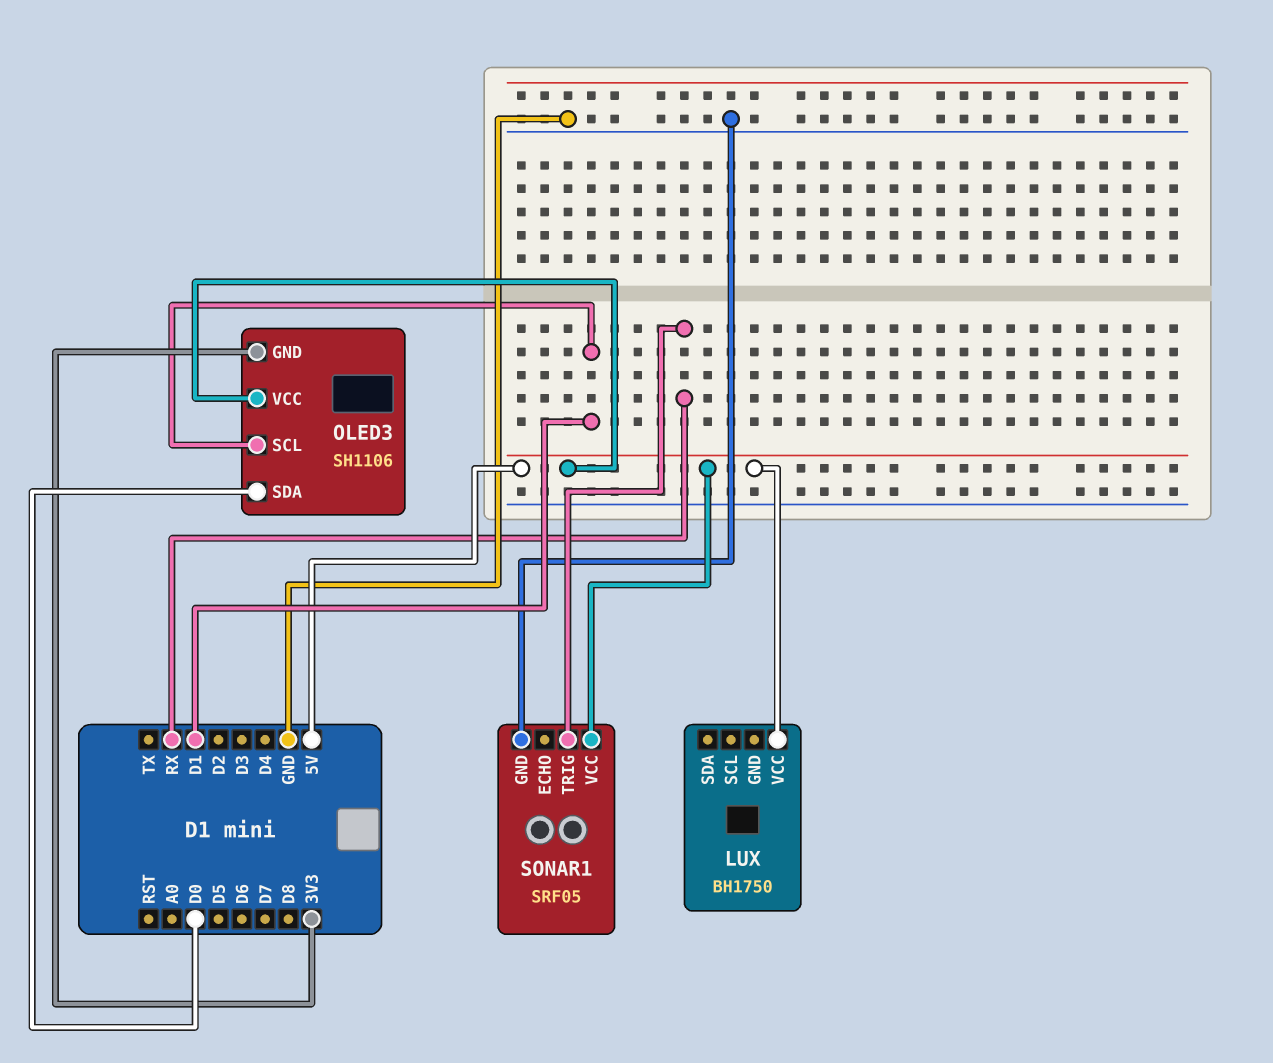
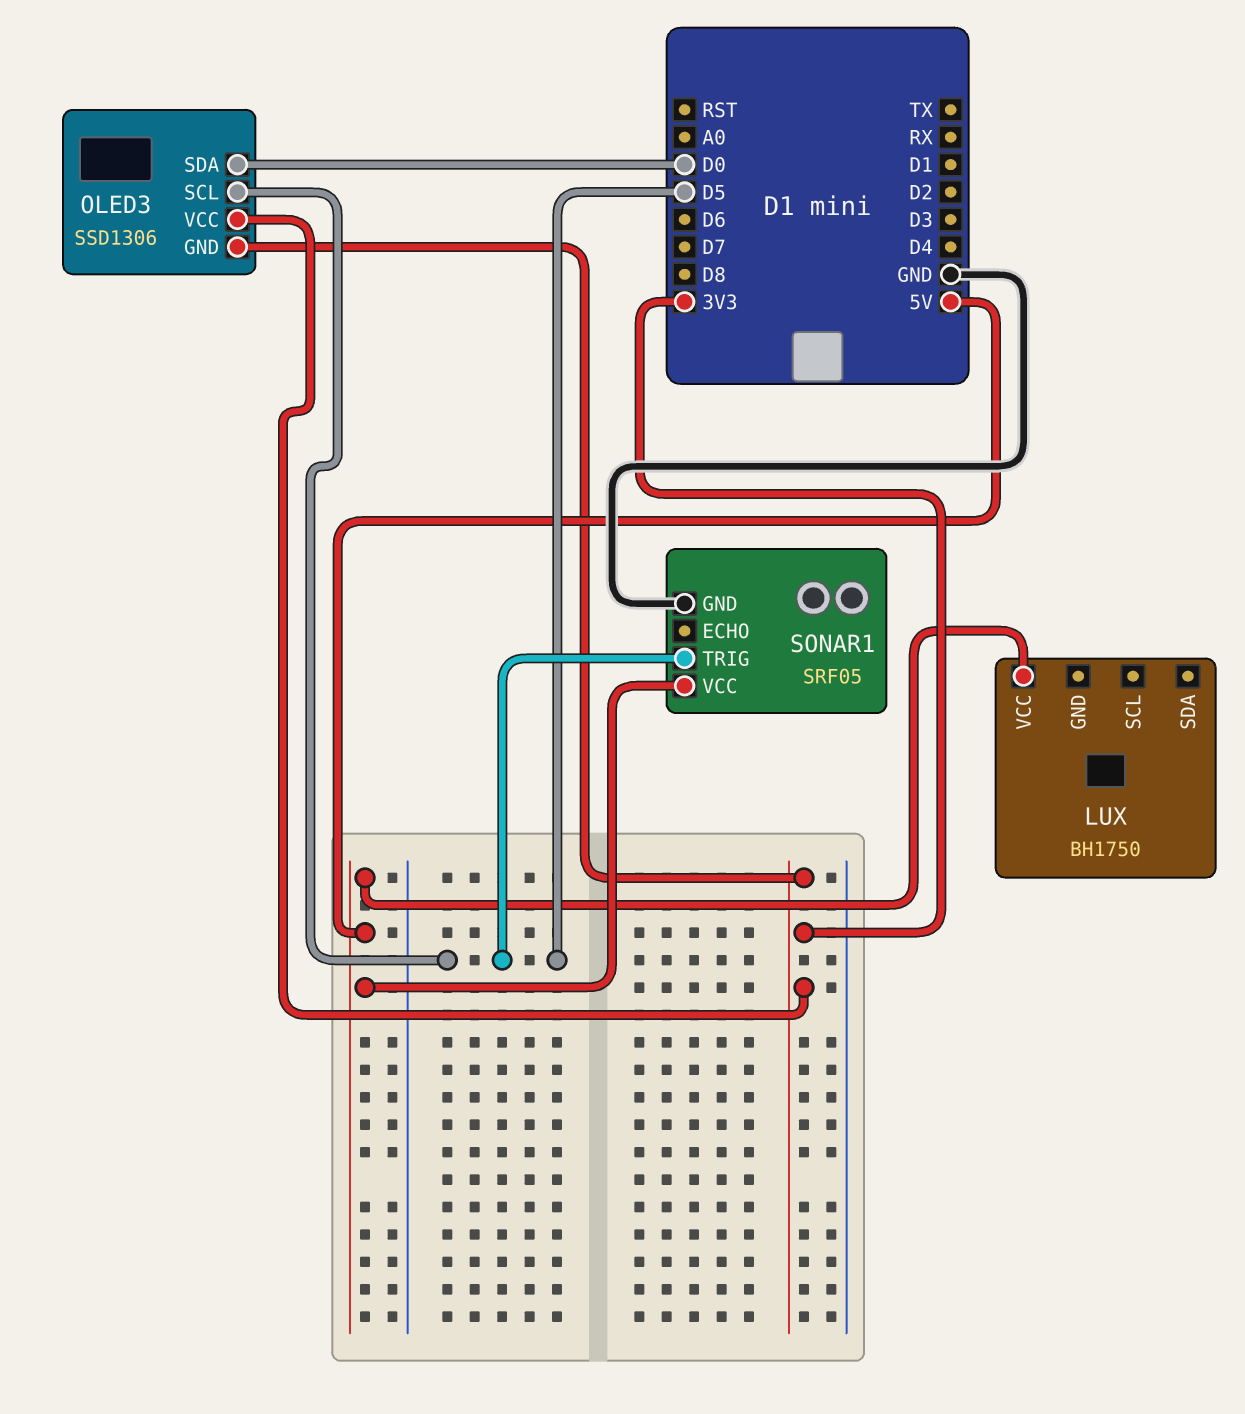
OLED3: SH1106 -> SSD1306
OLED3 pin SCL: D1 -> D5
OLED3 pin VCC: 5V -> 3V3
SONAR1 pin TRIG: RX -> D5

